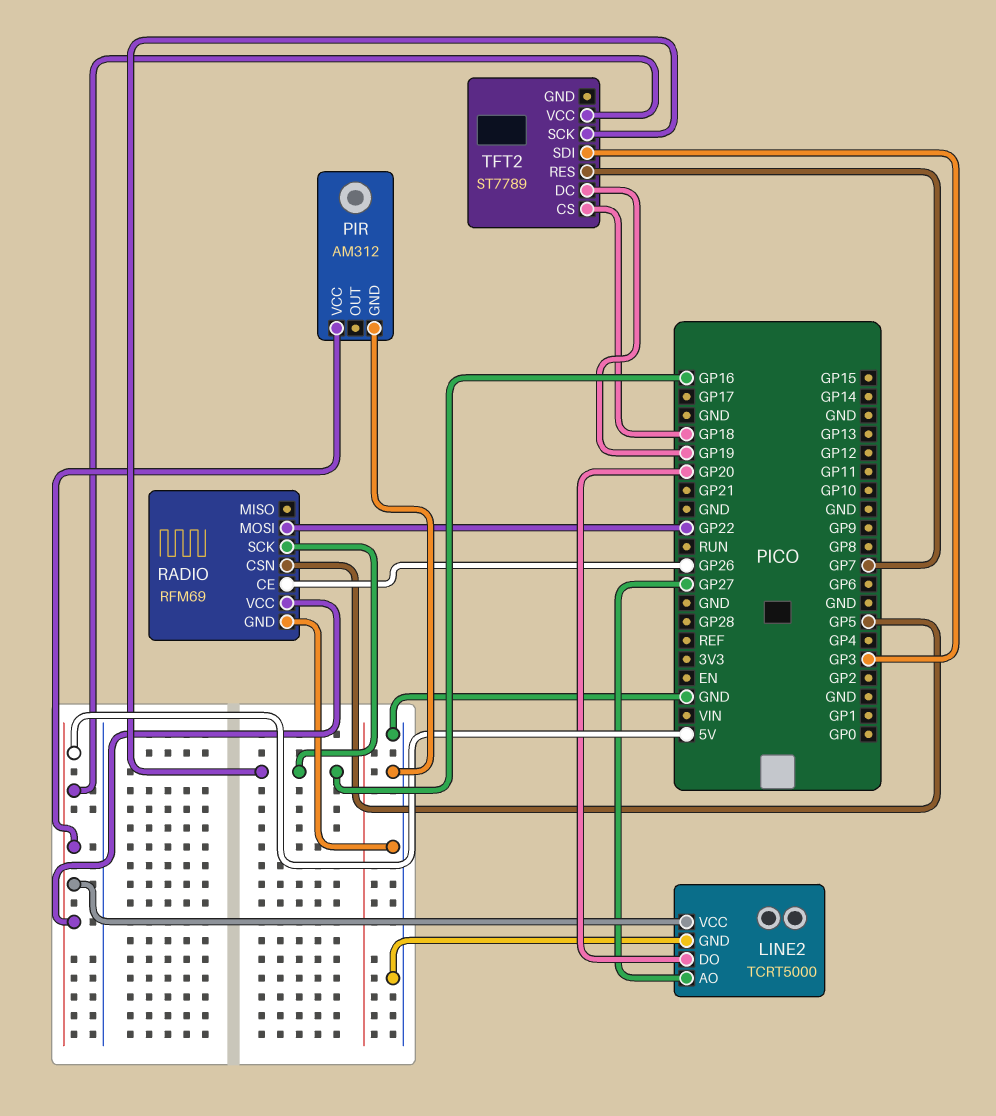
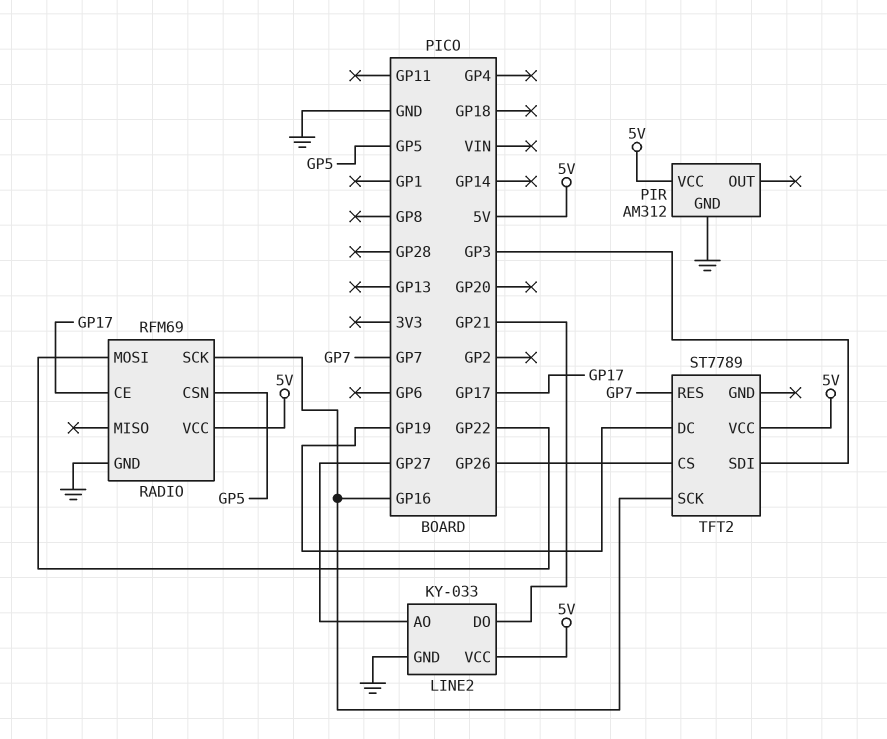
LINE2: TCRT5000 -> KY-033
LINE2 pin DO: GP20 -> GP21
RADIO pin CE: GP26 -> GP17
TFT2 pin CS: GP18 -> GP26

